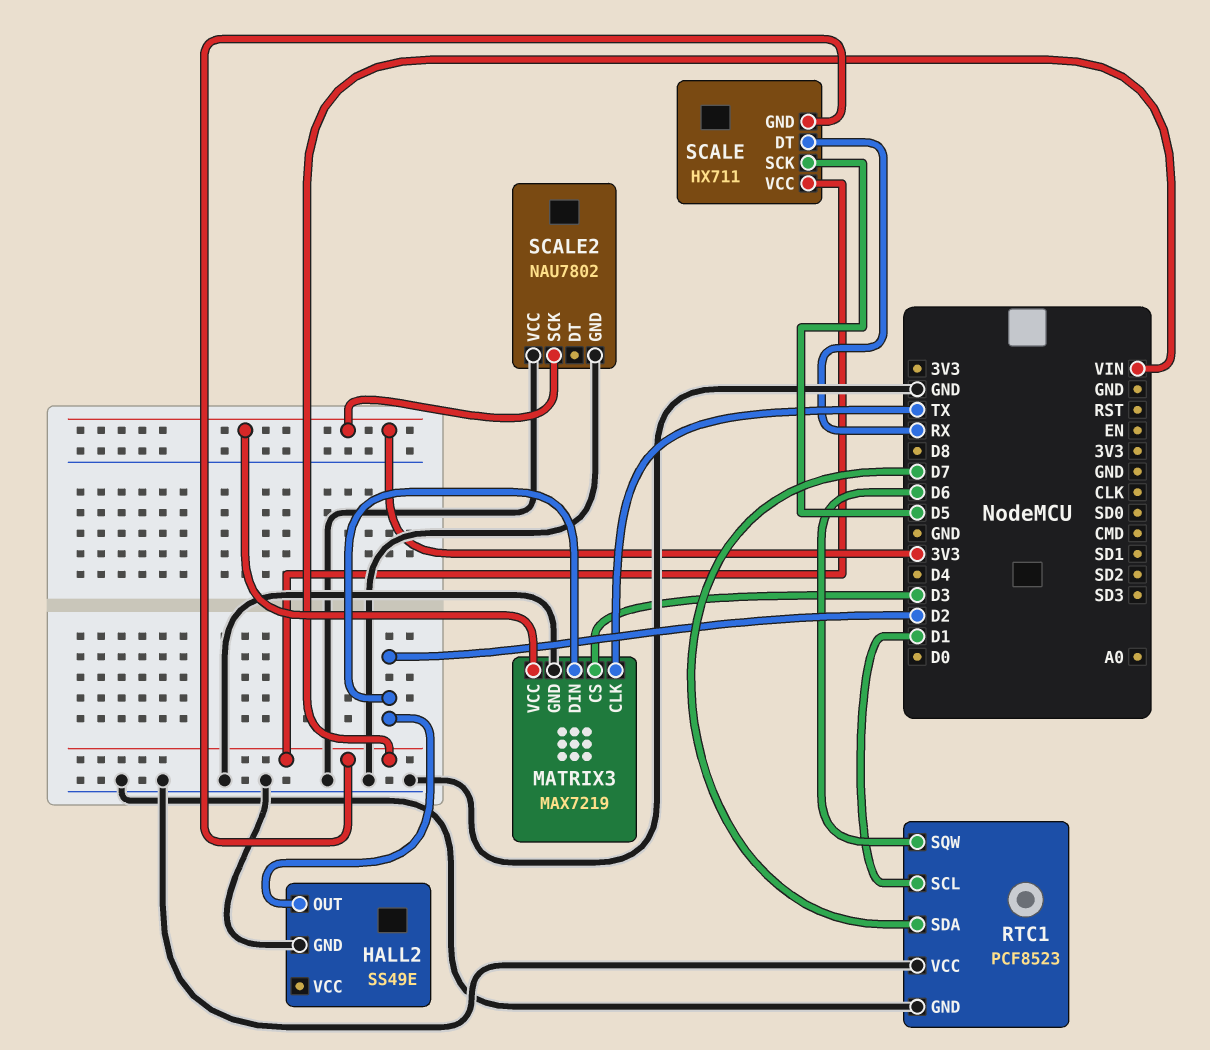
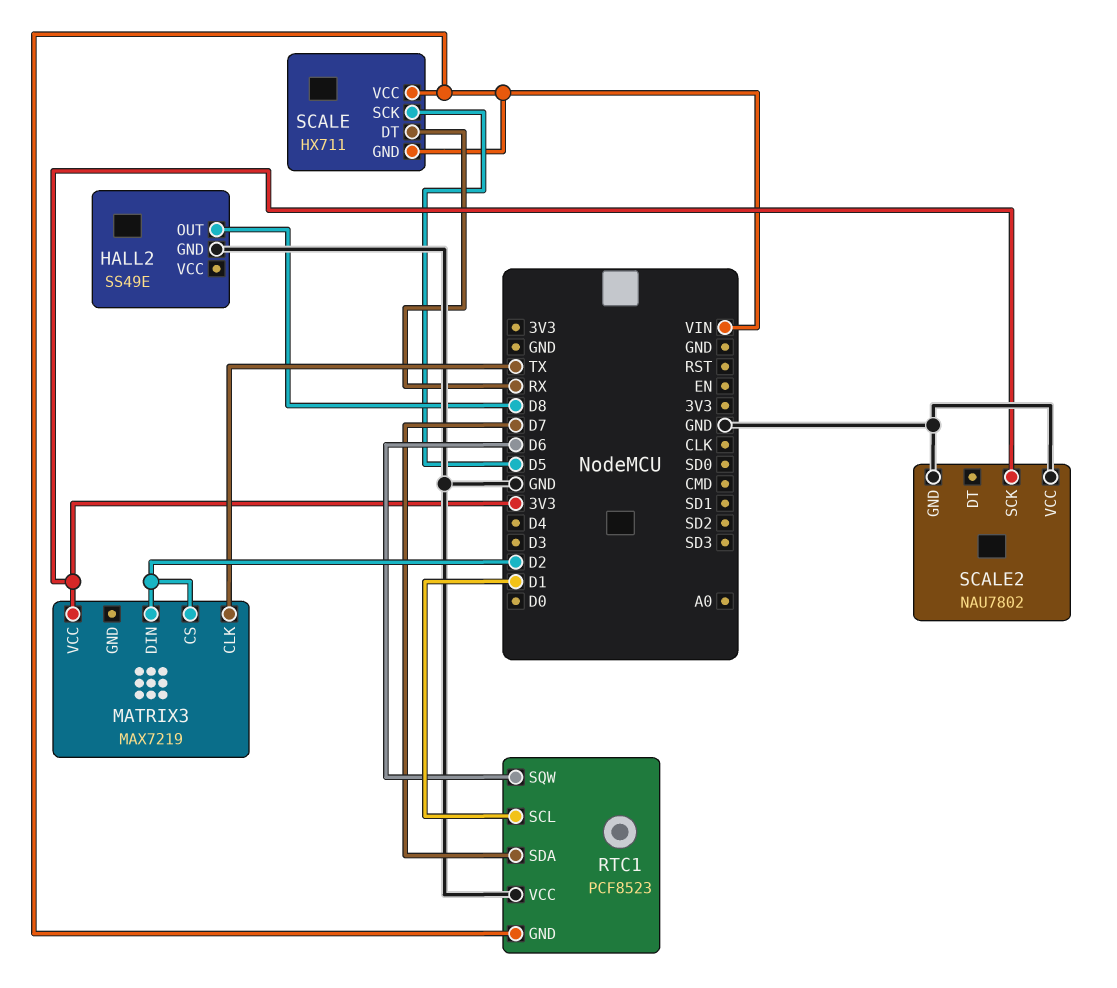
HALL2 pin OUT: D2 -> D8
MATRIX3 pin CS: D3 -> D2
MATRIX3 pin GND: GND -> none
RTC1 pin GND: GND -> VIN

